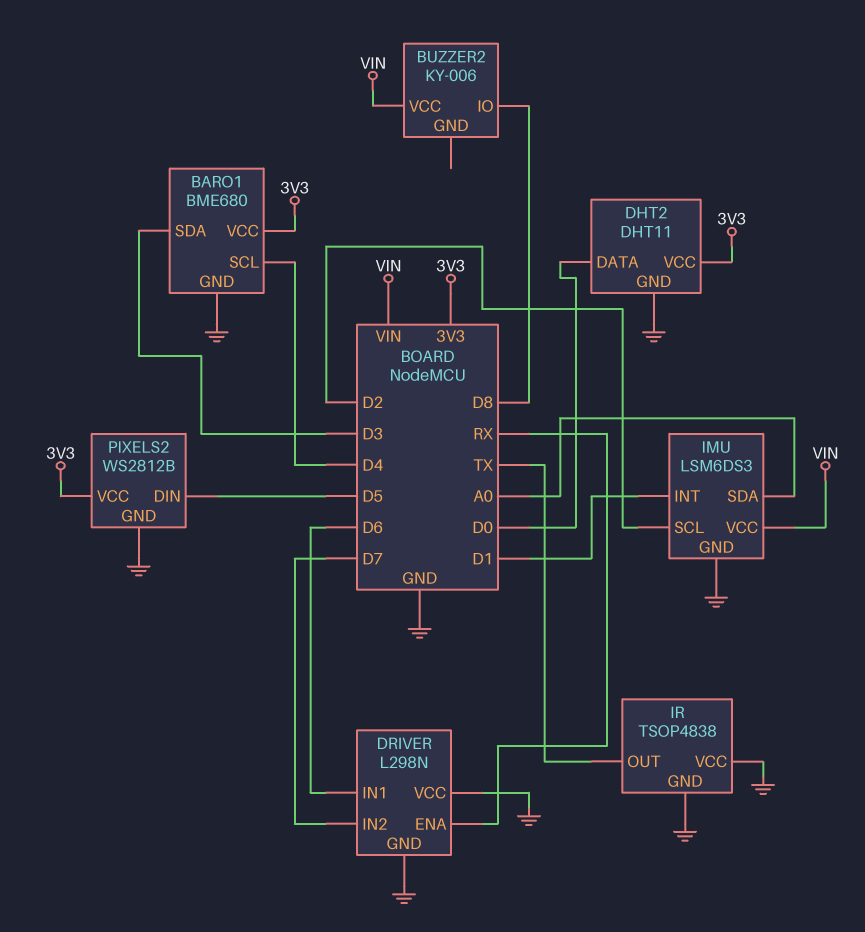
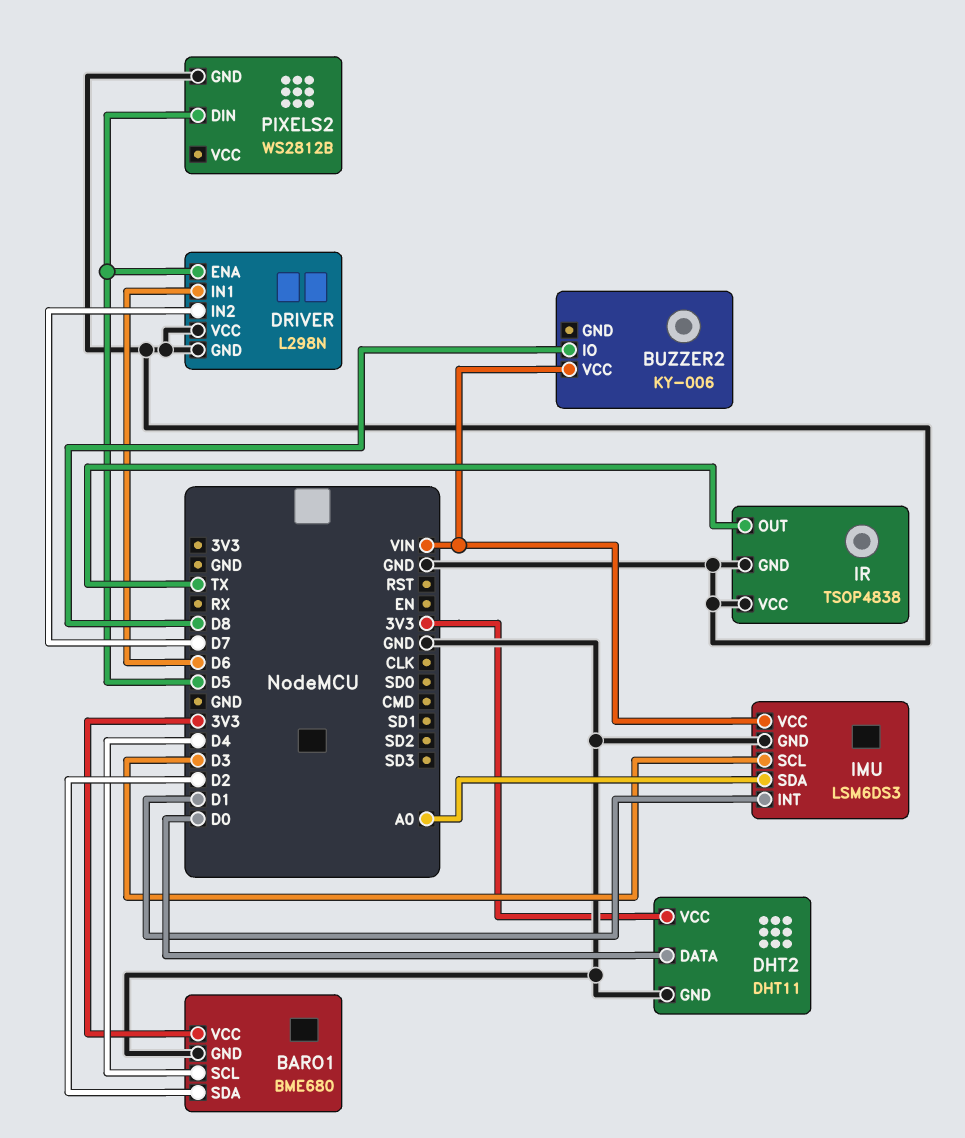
BARO1 pin SDA: D3 -> D2
DRIVER pin ENA: RX -> D5
IMU pin SCL: D2 -> D3
PIXELS2 pin VCC: 3V3 -> none

